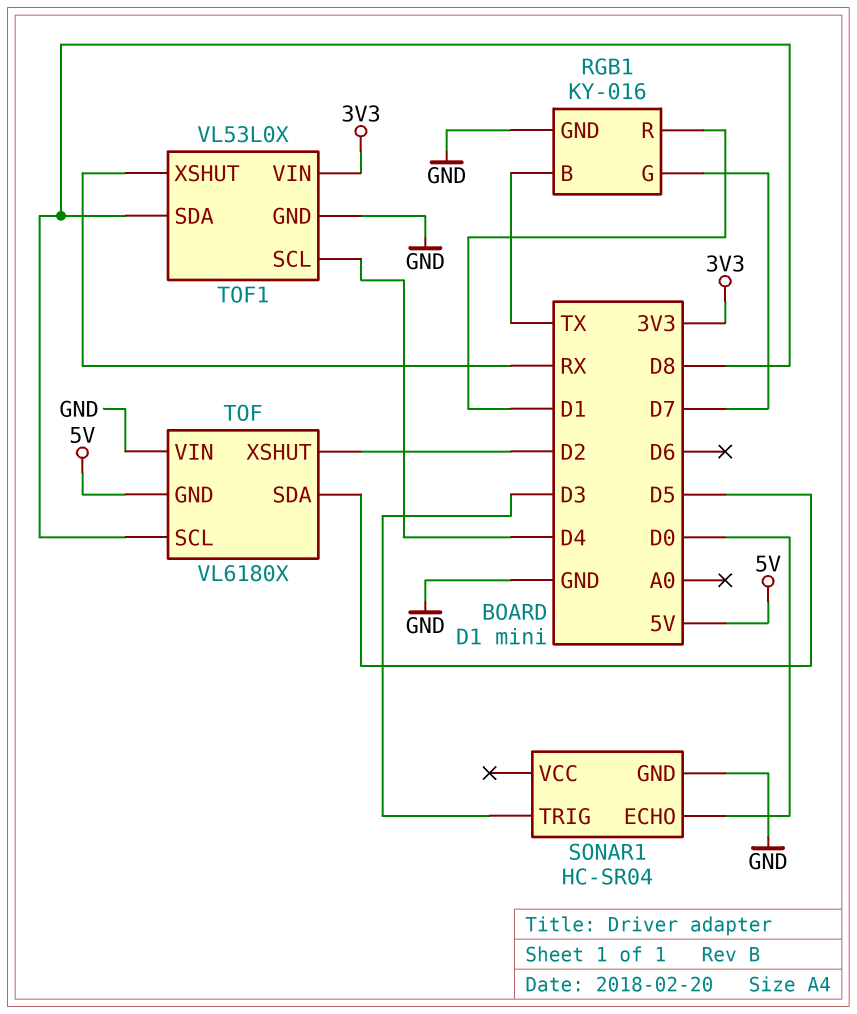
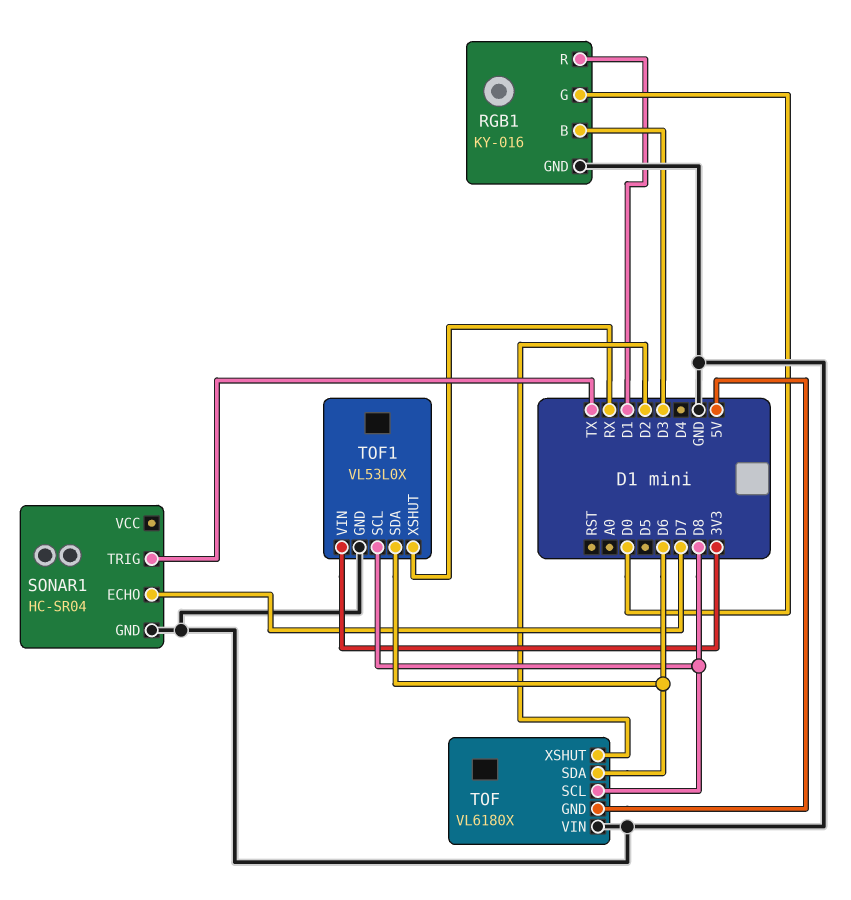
RGB1 pin B: TX -> D3
RGB1 pin G: D7 -> D0
SONAR1 pin ECHO: D0 -> D7
SONAR1 pin TRIG: D3 -> TX
TOF pin SDA: D5 -> D6
TOF1 pin SCL: D4 -> D8
TOF1 pin SDA: D8 -> D6

